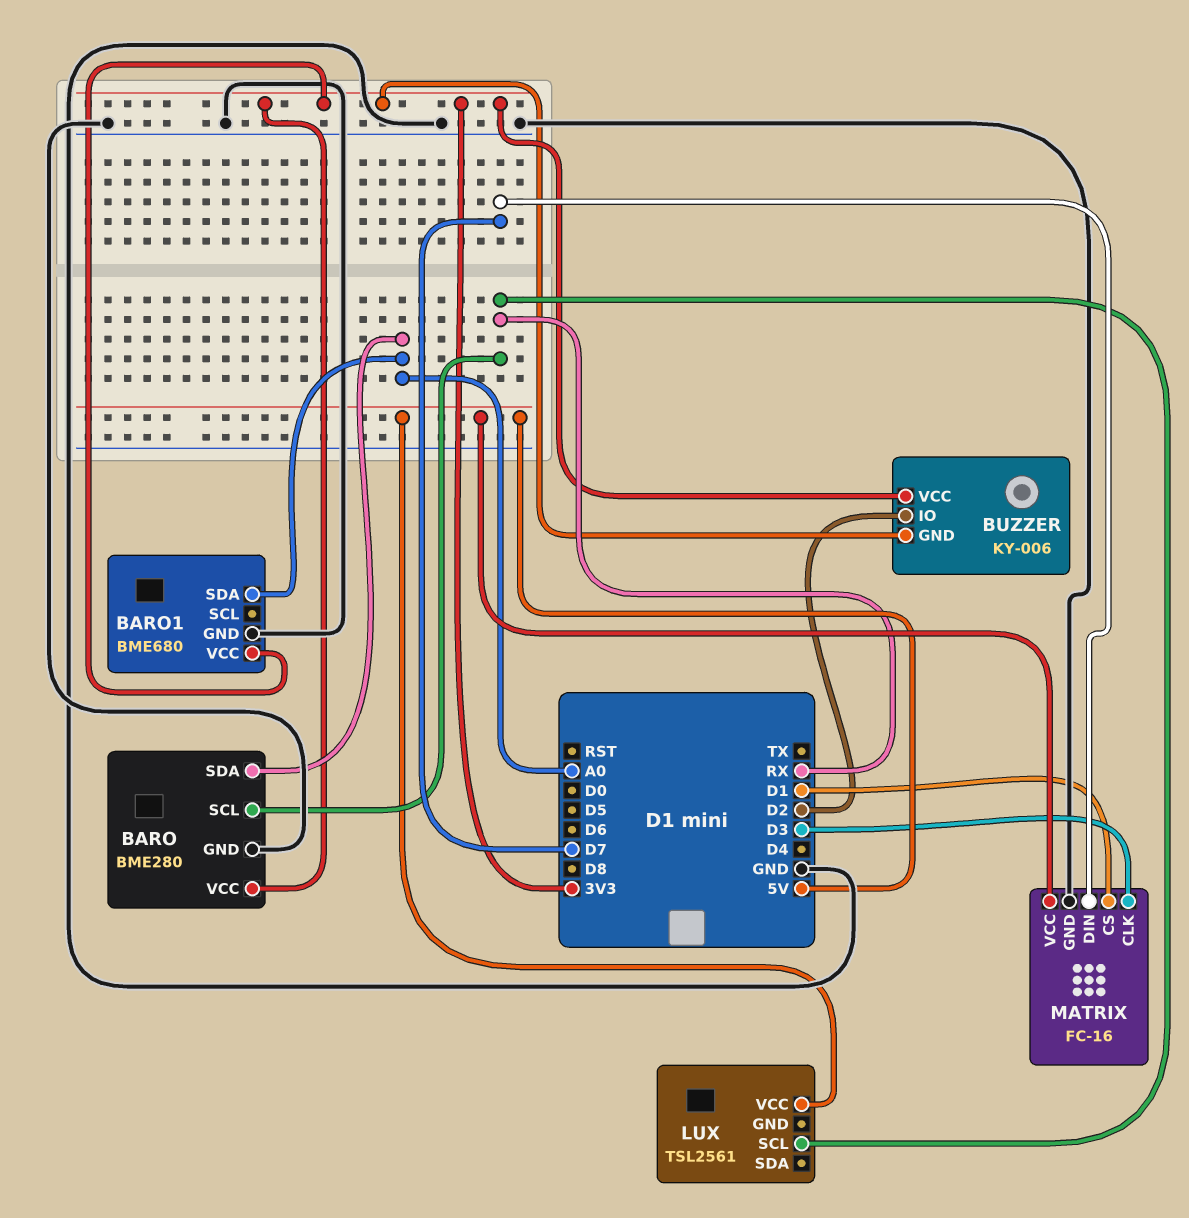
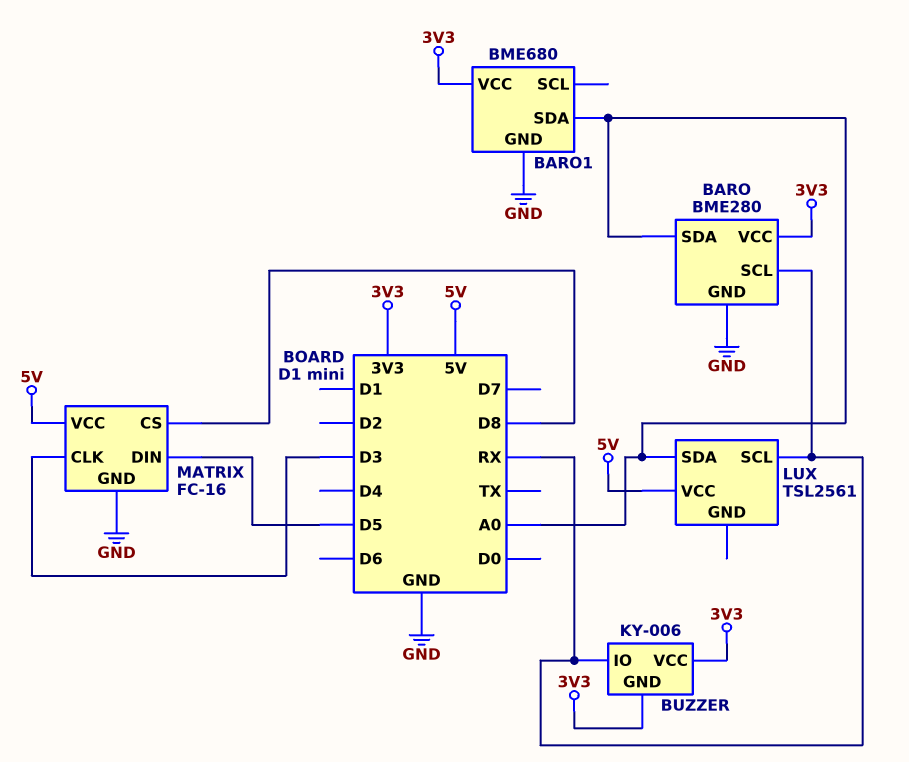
BUZZER pin IO: D2 -> RX
LUX pin SDA: none -> A0
MATRIX pin CS: D1 -> D8
MATRIX pin DIN: D7 -> D5

